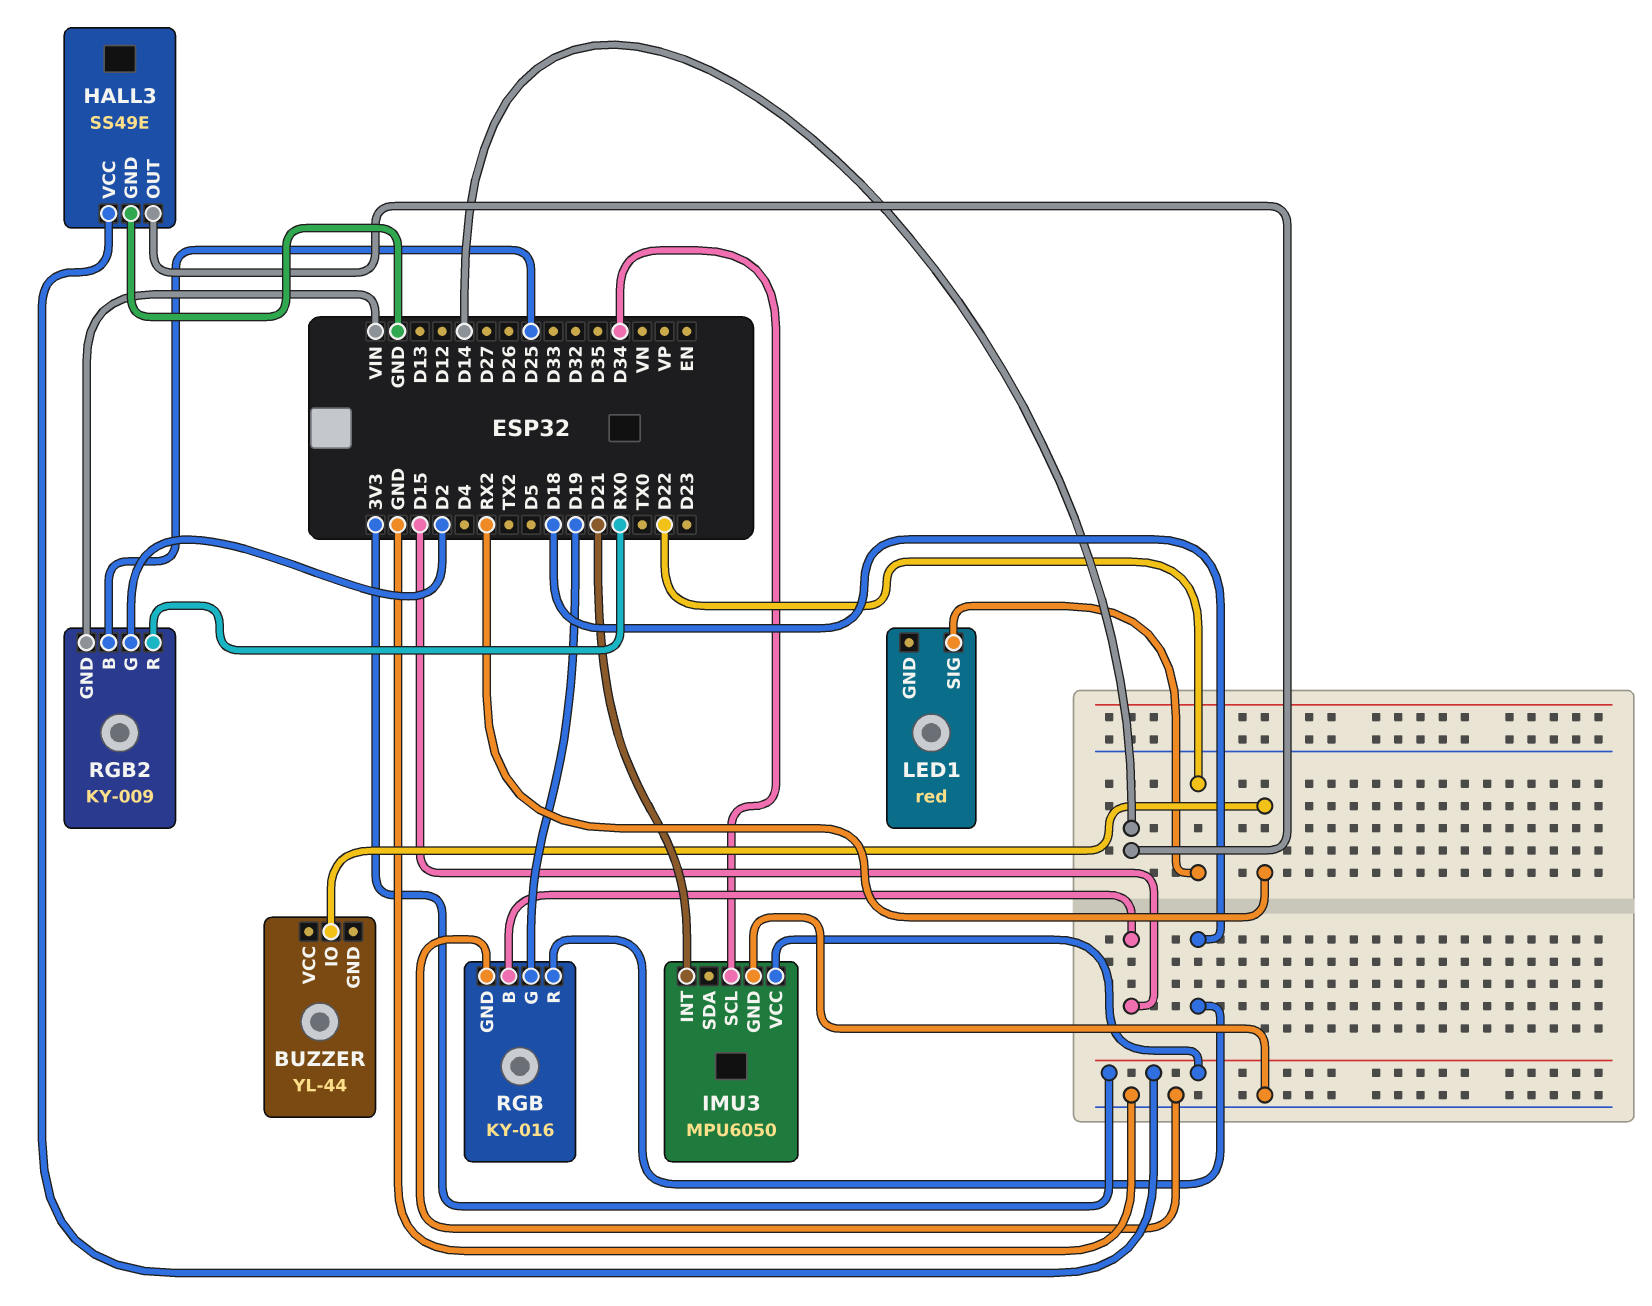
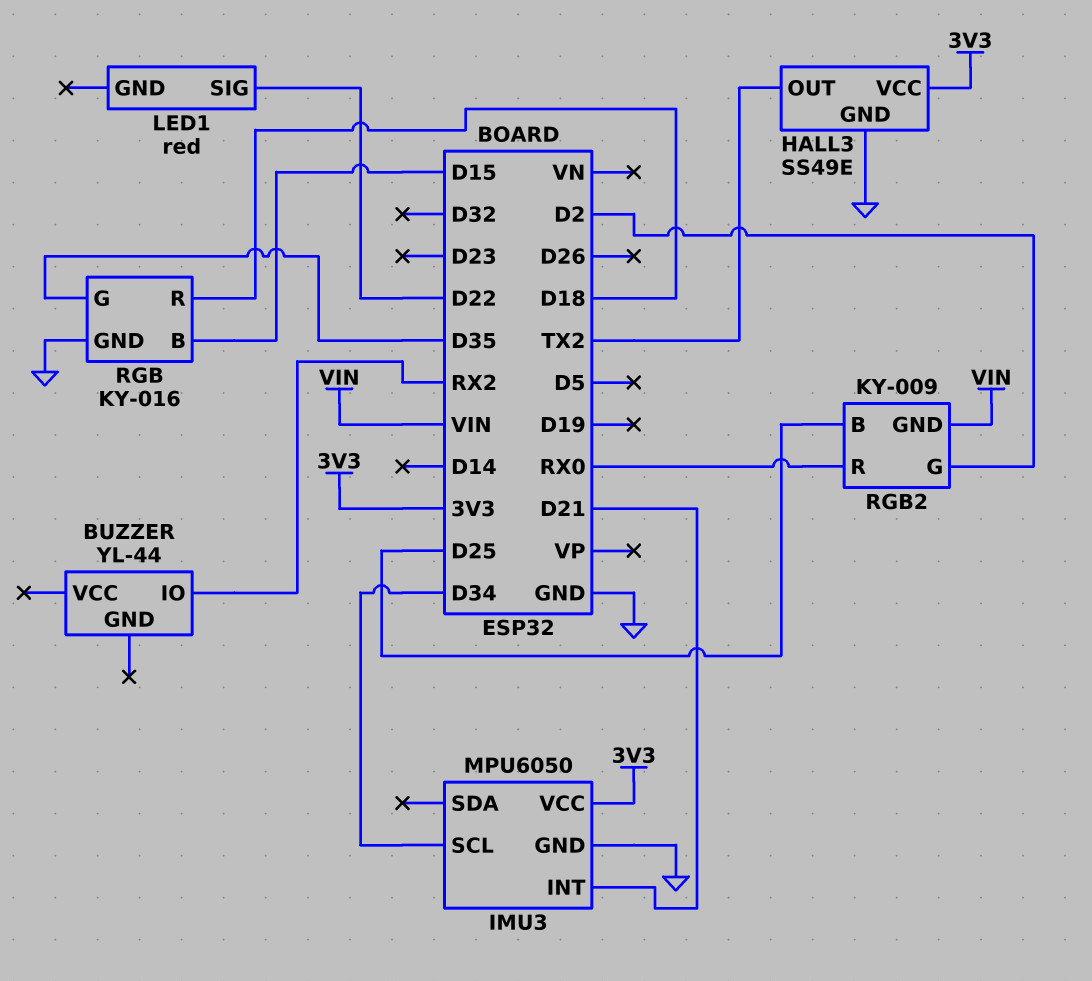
HALL3 pin OUT: D14 -> TX2
RGB pin G: D19 -> D35

